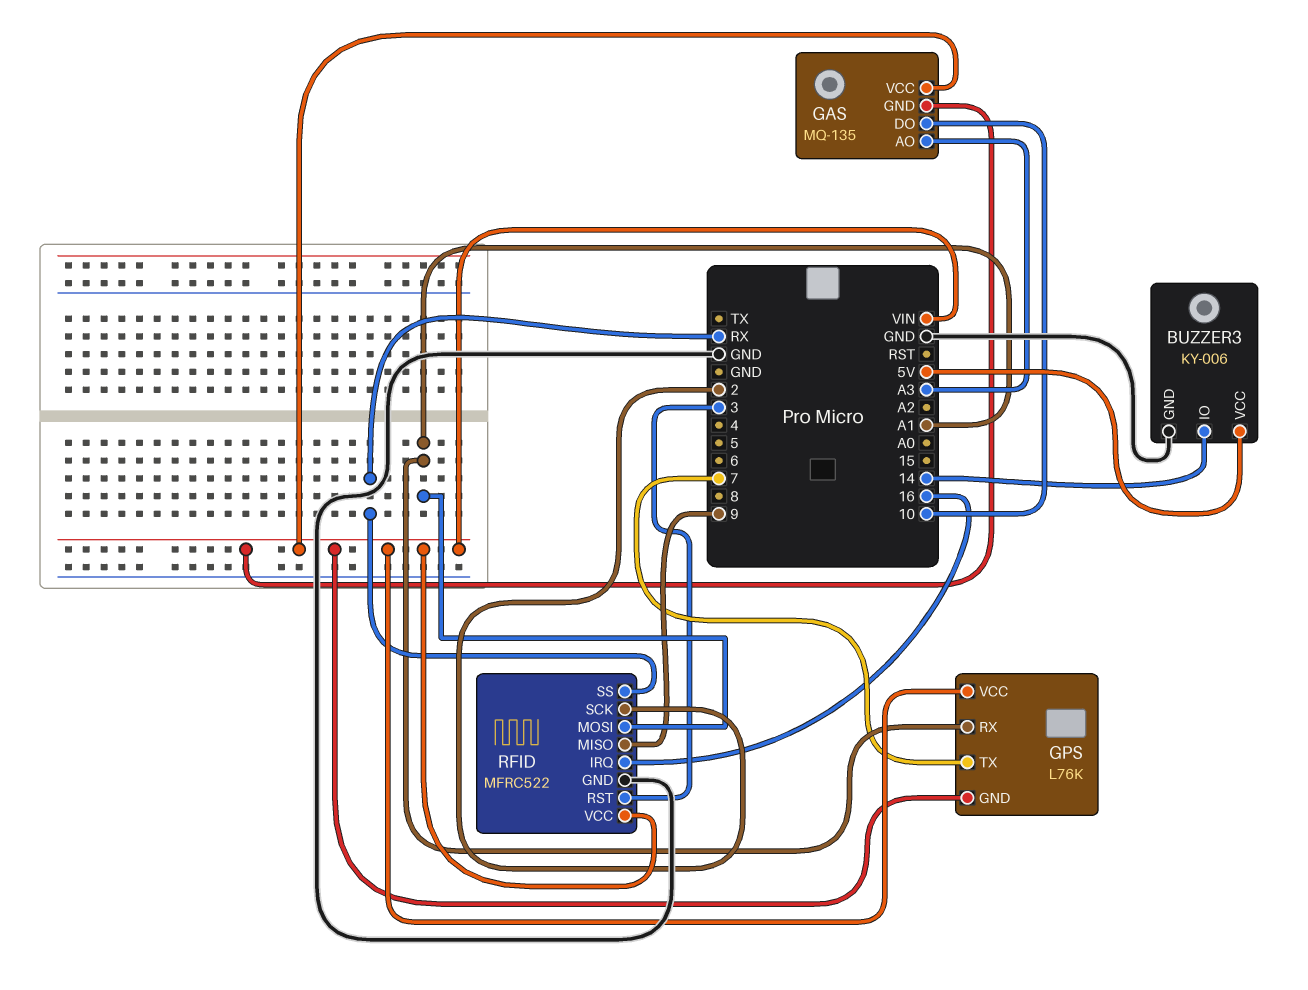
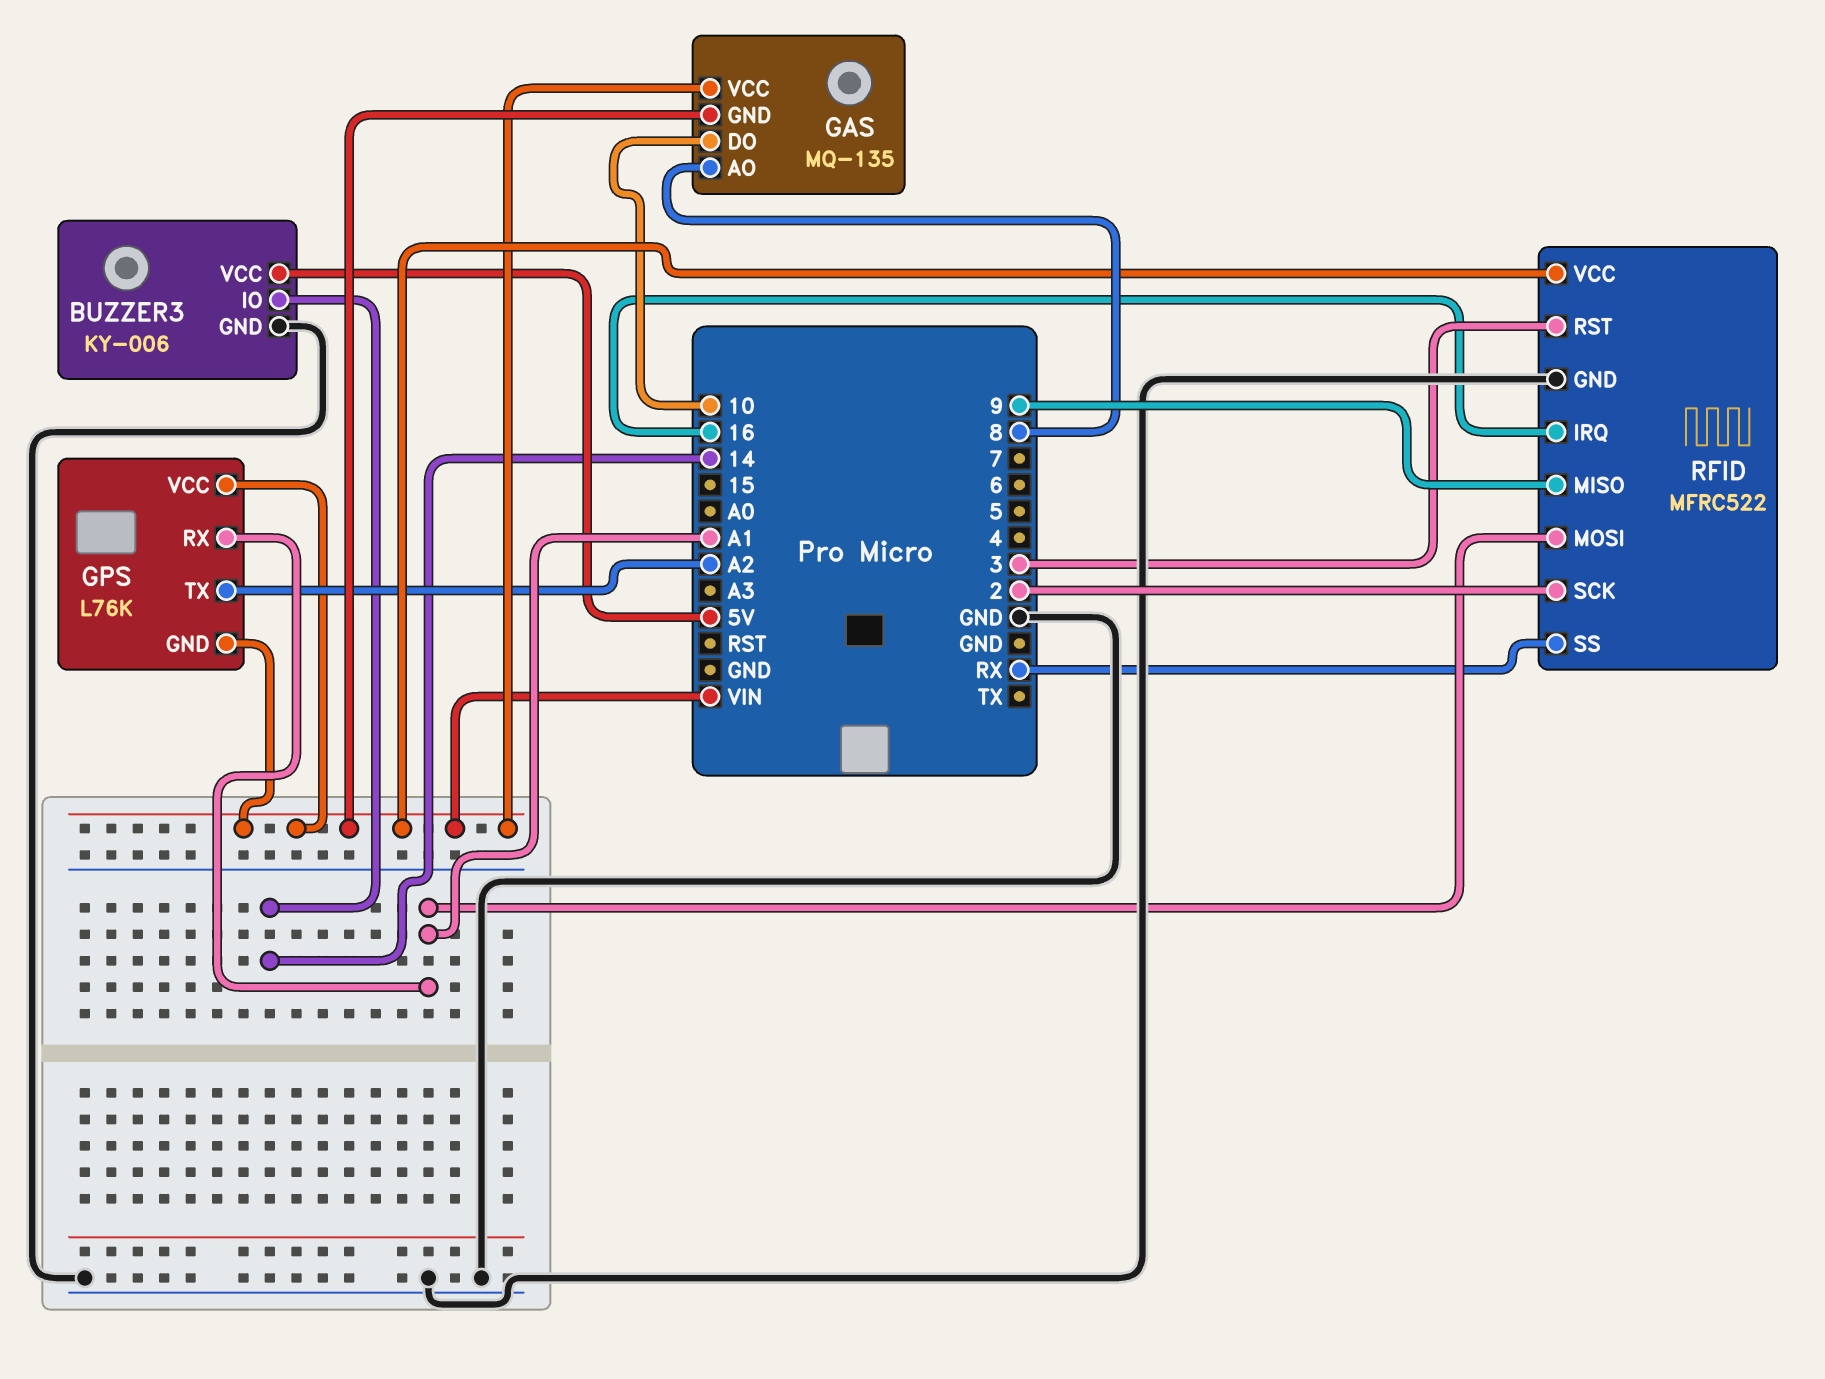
GAS pin AO: A3 -> 8
GPS pin TX: 7 -> A2

